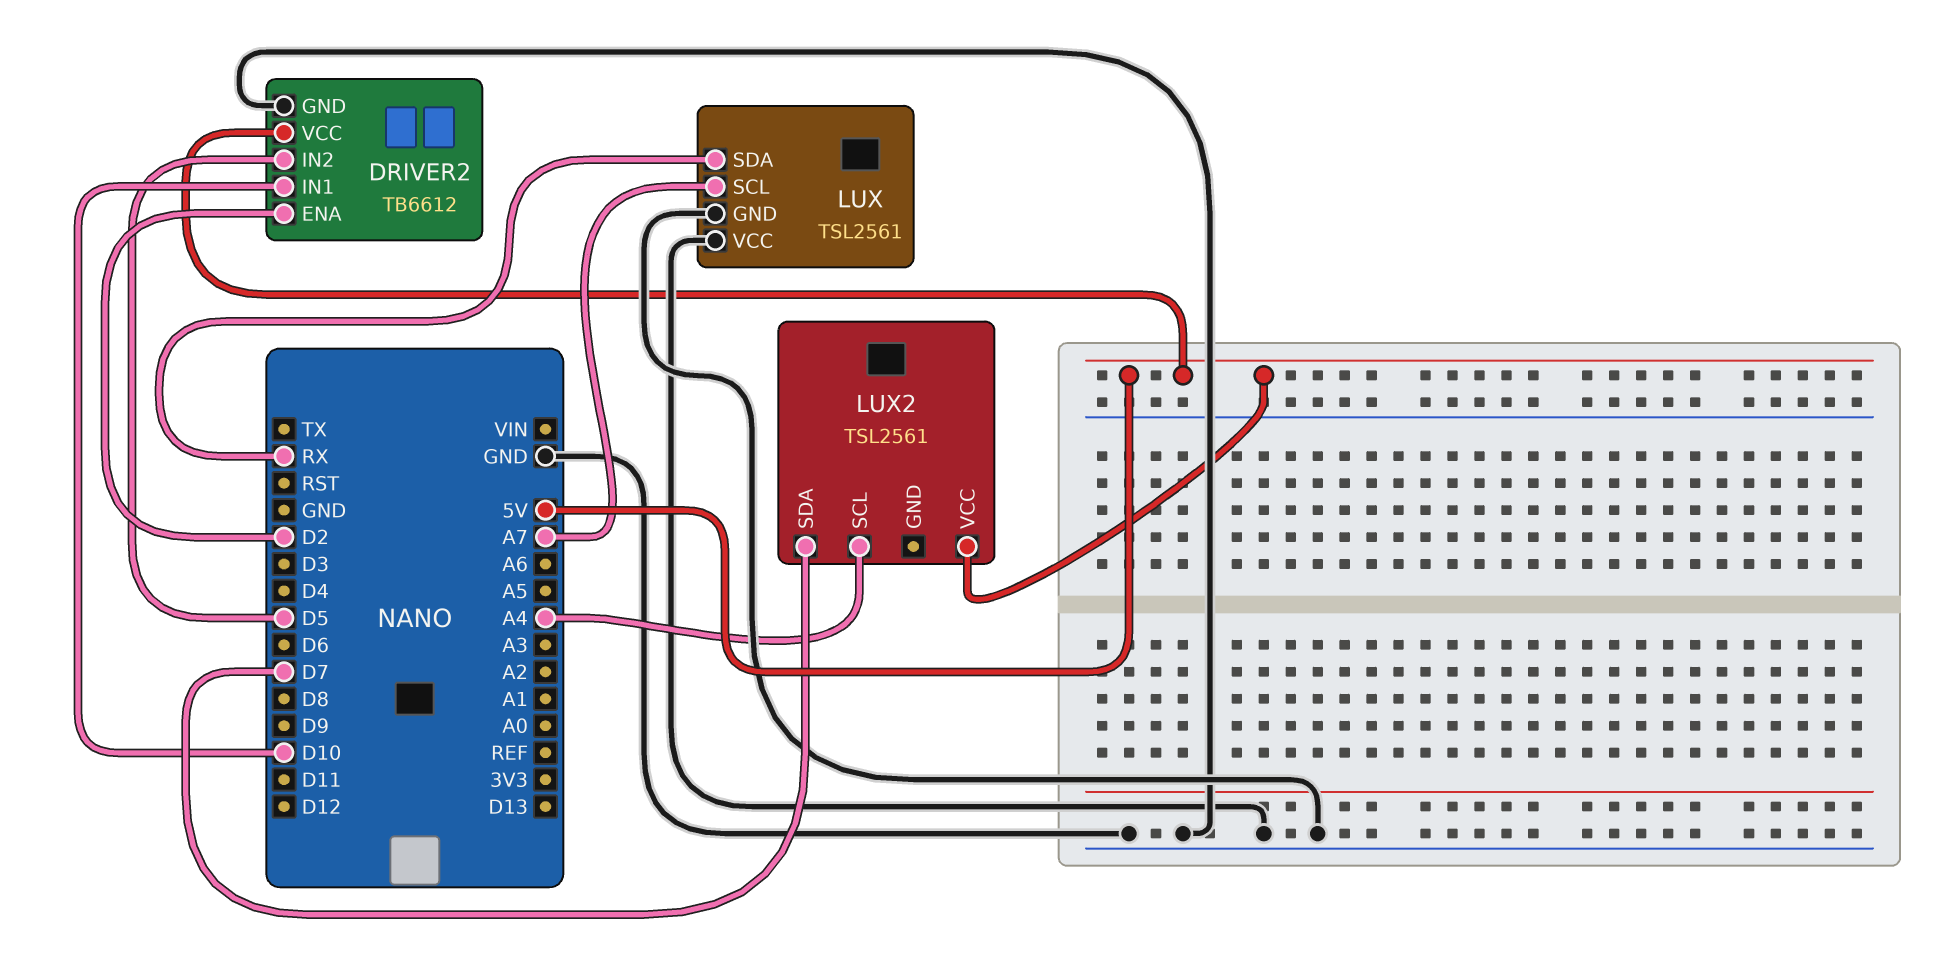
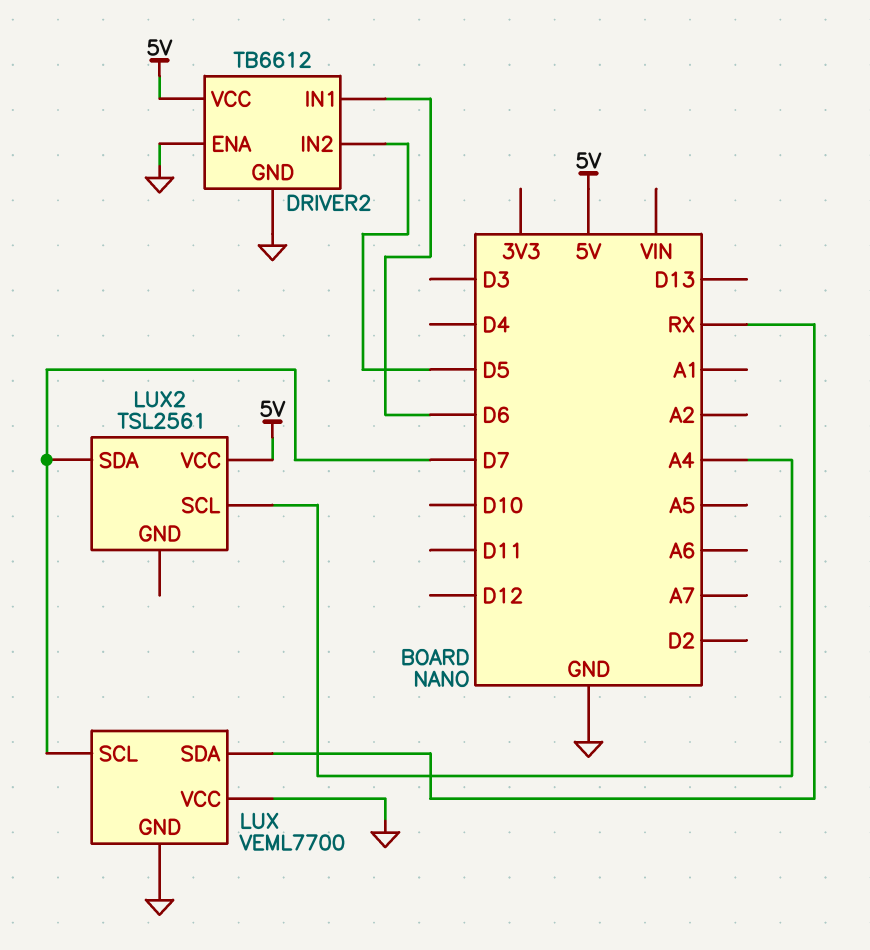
DRIVER2 pin ENA: D2 -> GND
DRIVER2 pin IN1: D10 -> D6
LUX: TSL2561 -> VEML7700
LUX pin SCL: A7 -> D7

